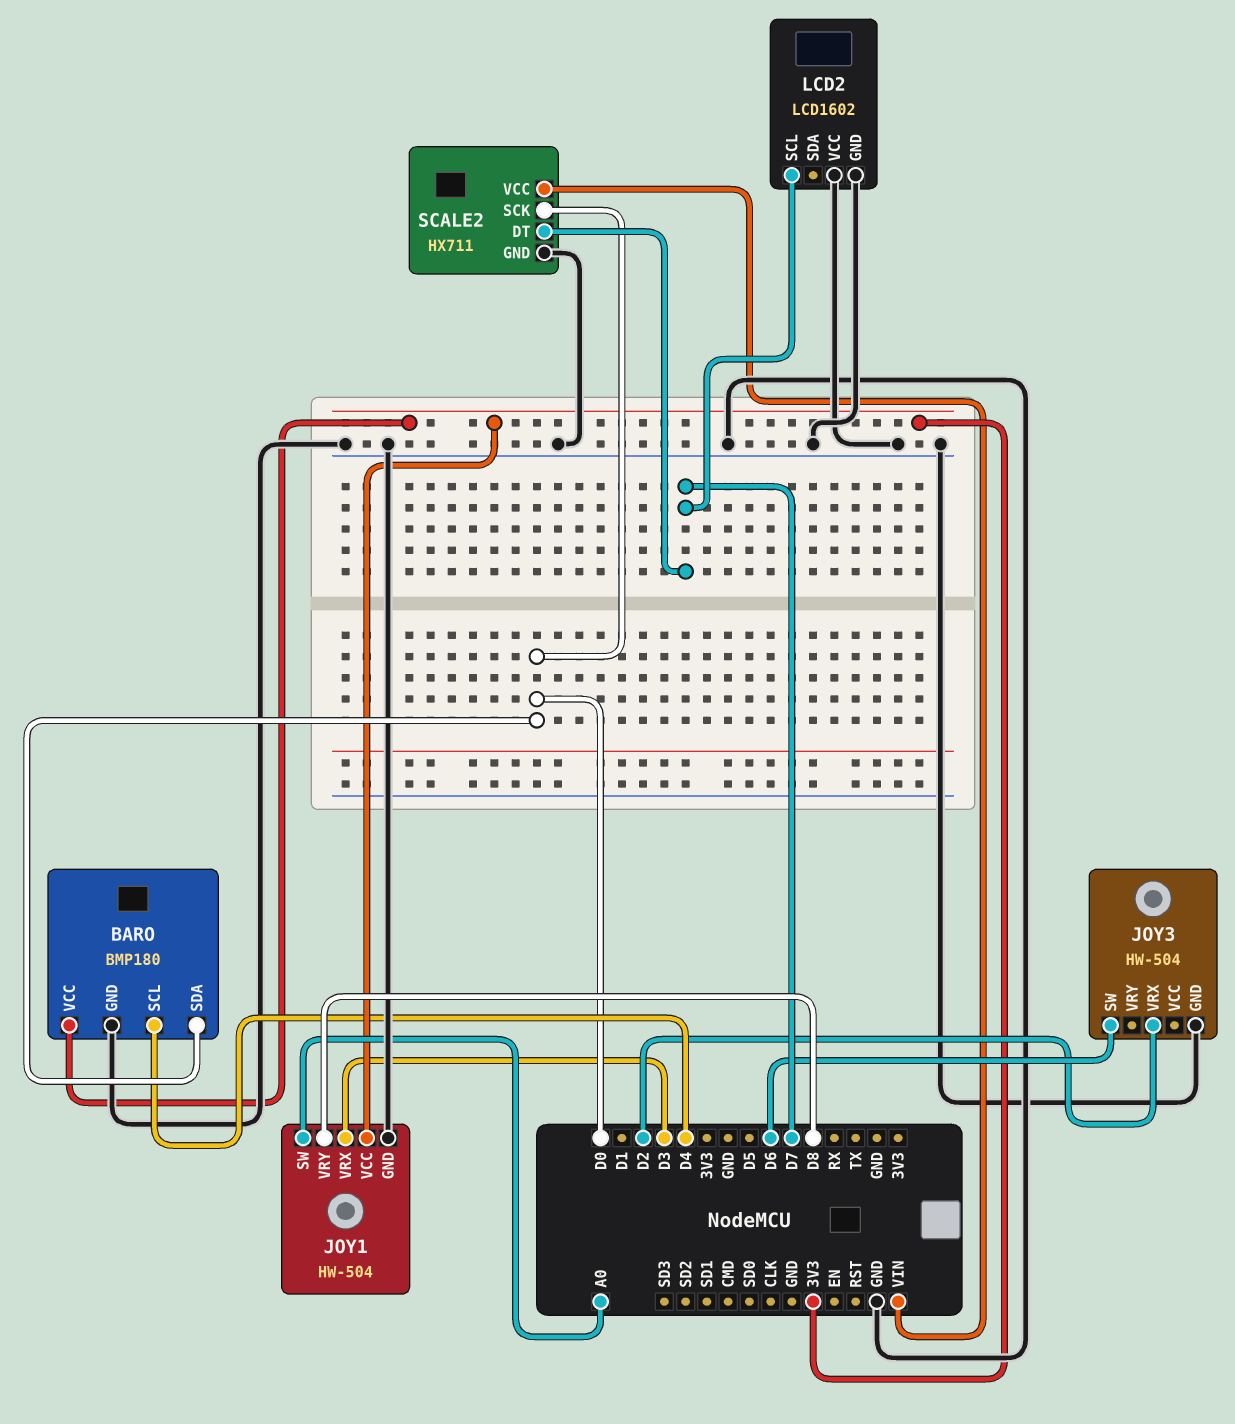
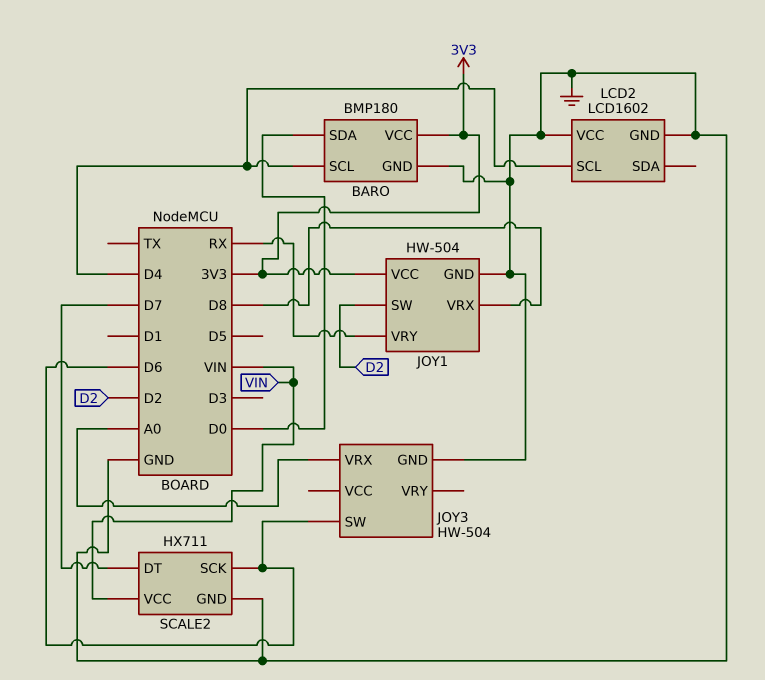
JOY1 pin SW: A0 -> D2
JOY1 pin VRX: D3 -> D8
JOY1 pin VRY: D8 -> RX
JOY3 pin VRX: D2 -> A0
LCD2 pin SCL: D7 -> D4
SCALE2 pin SCK: D0 -> D6

